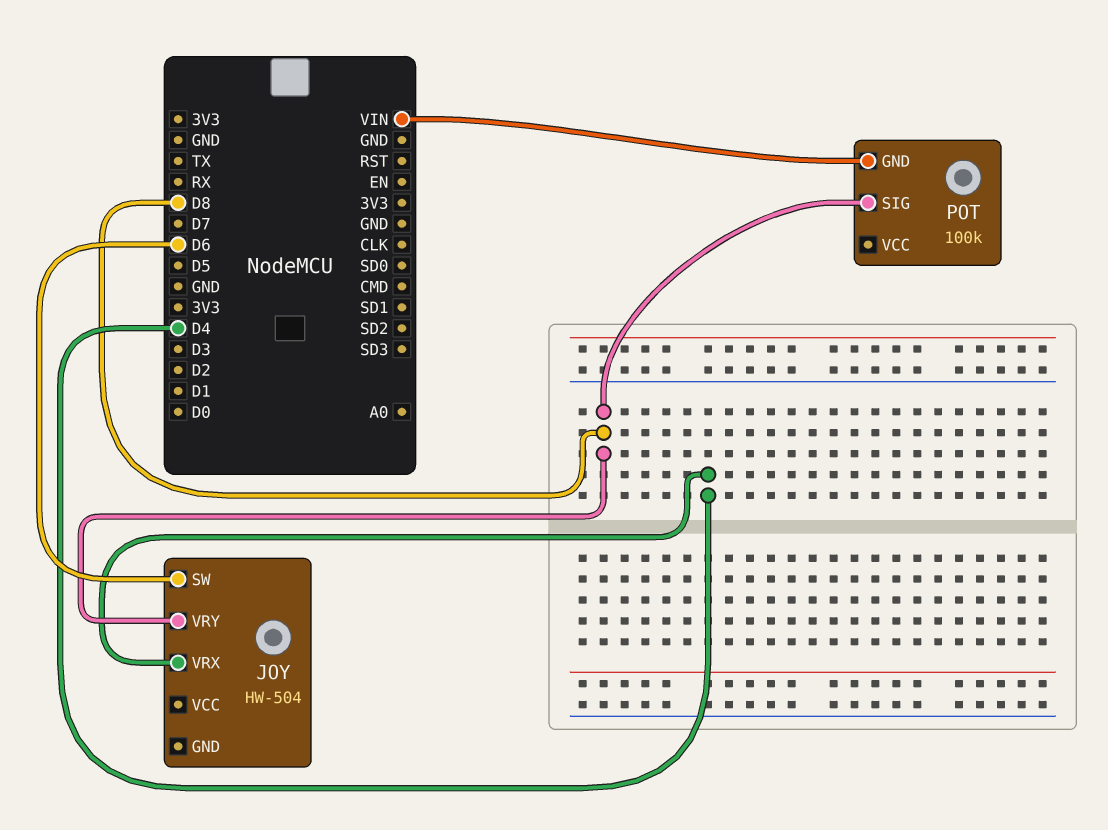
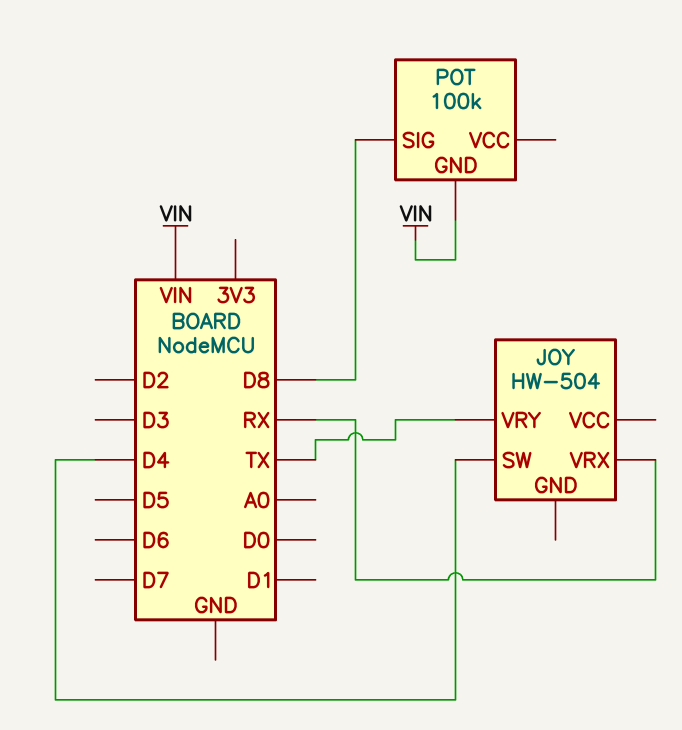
JOY pin SW: D6 -> D4
JOY pin VRX: D4 -> RX
JOY pin VRY: D8 -> TX

